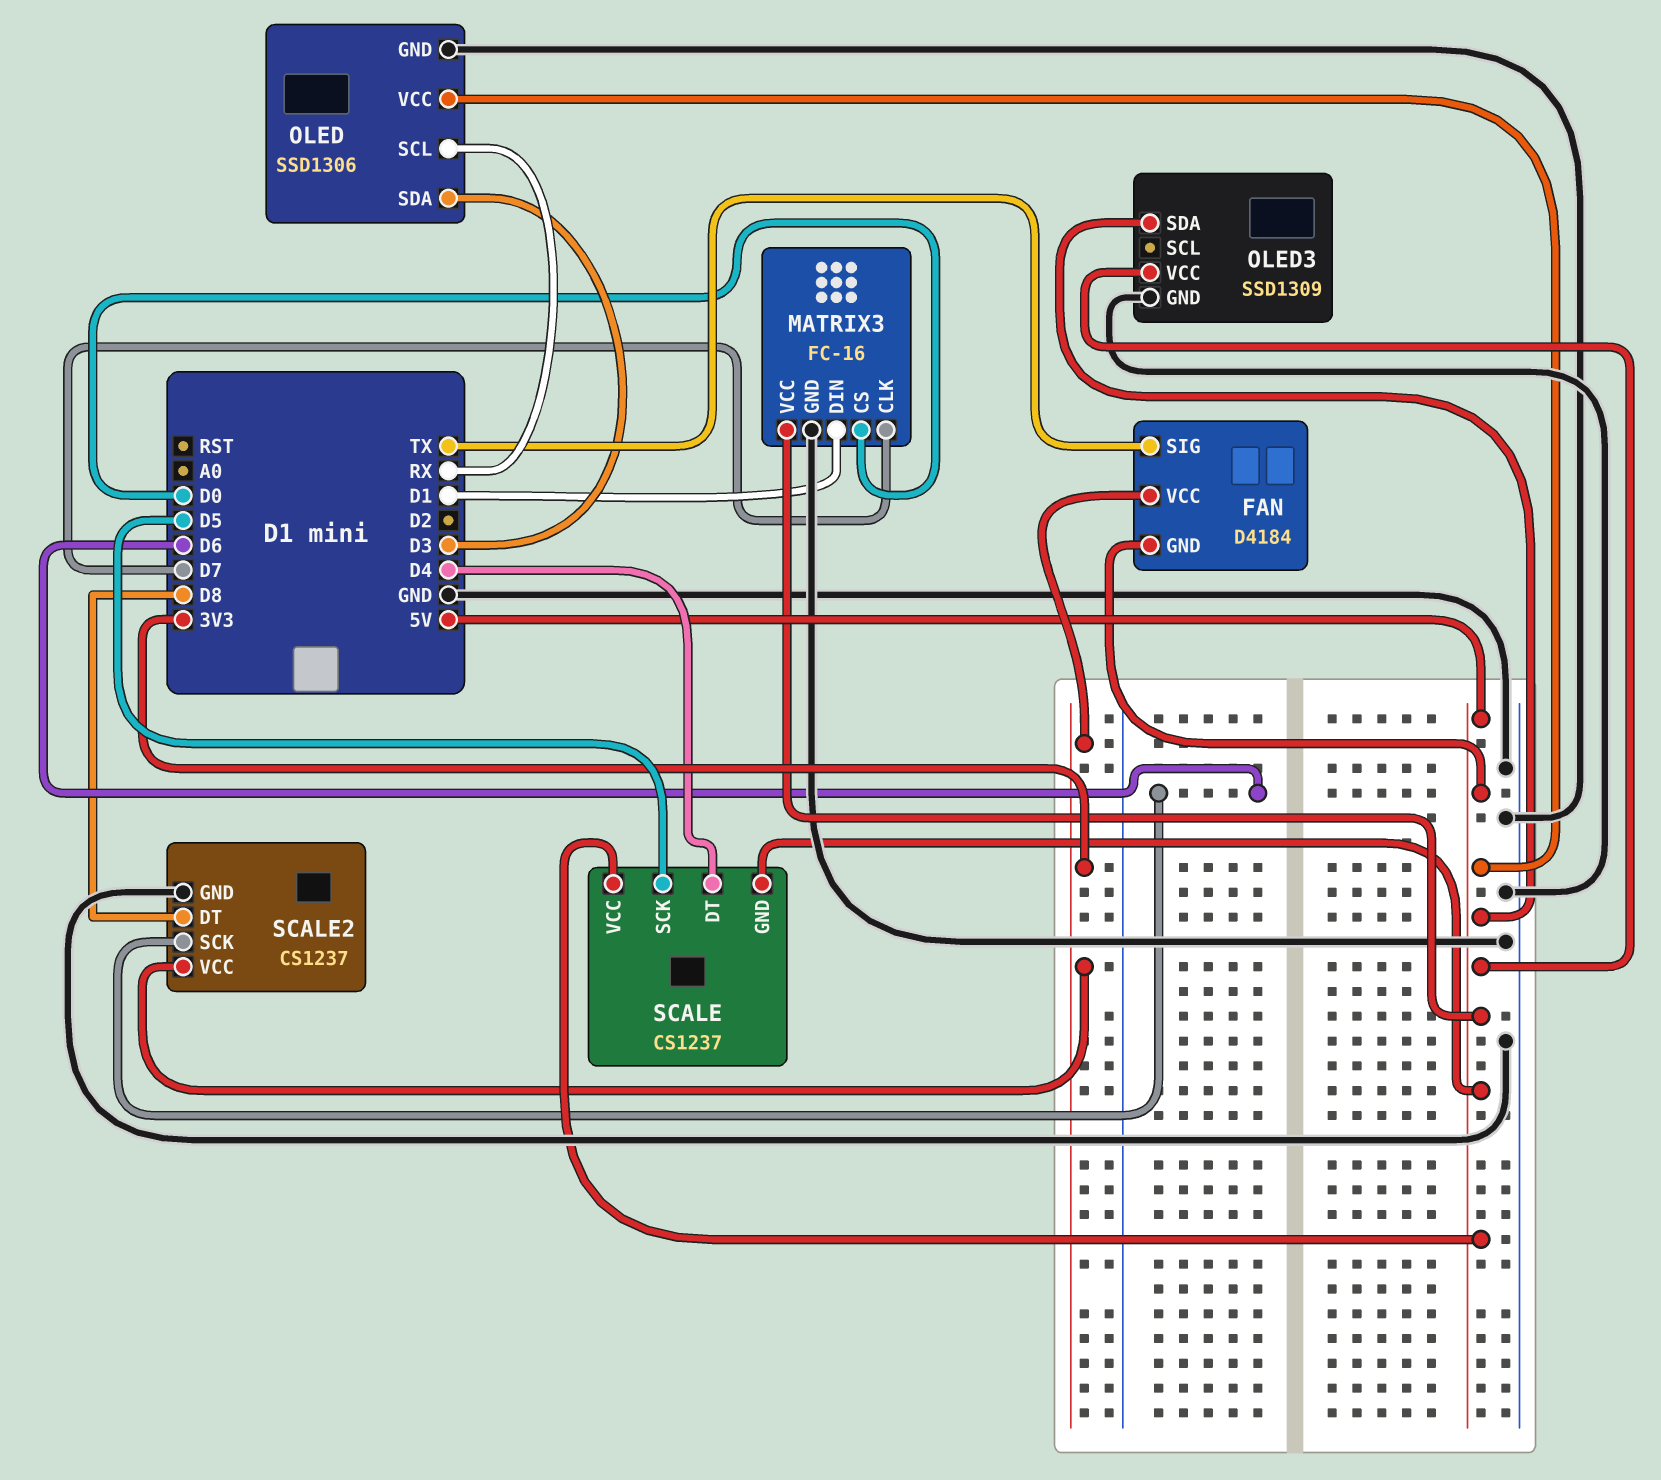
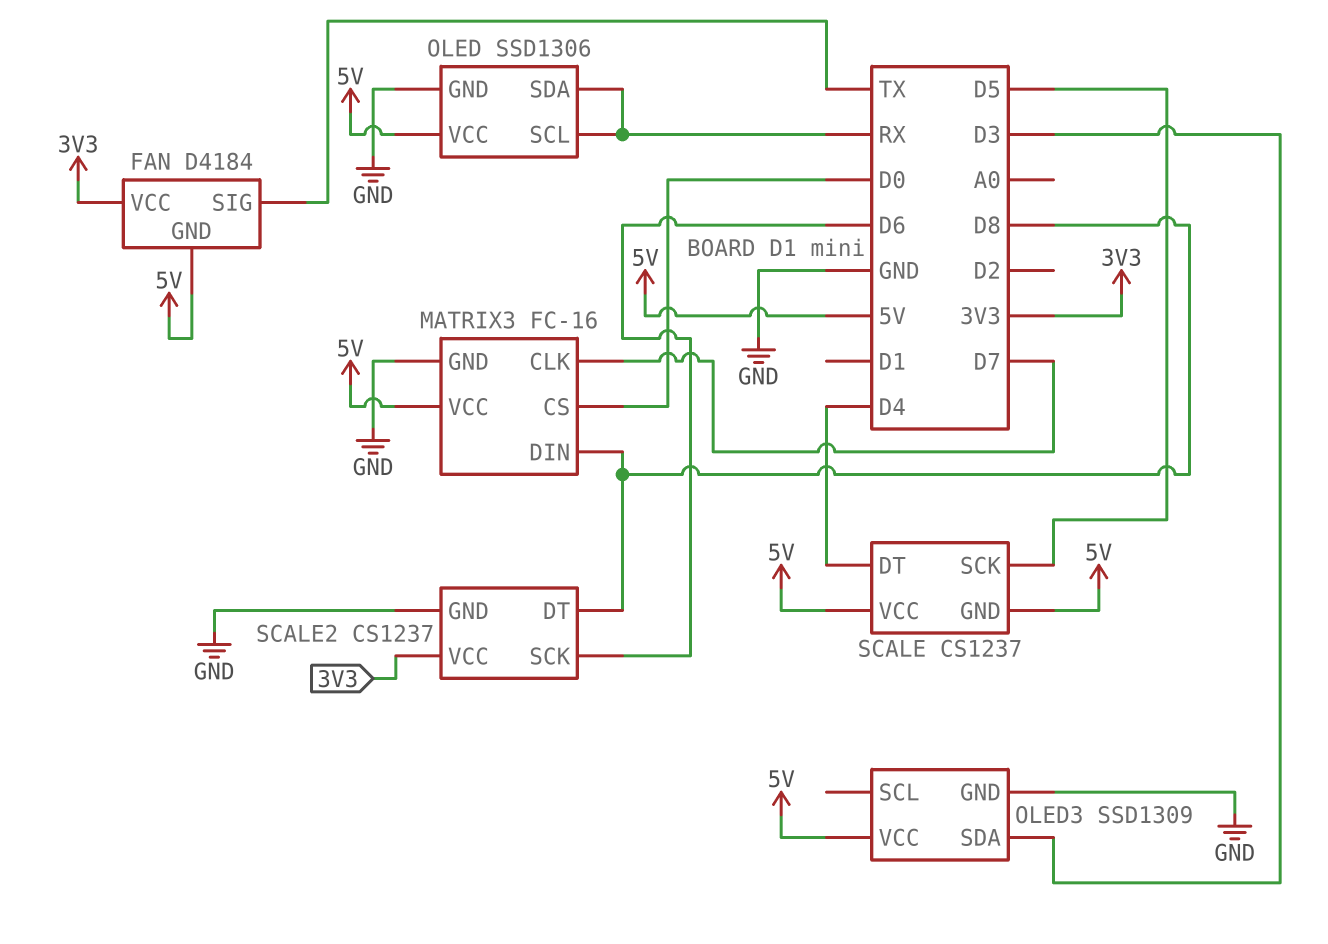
MATRIX3 pin DIN: D1 -> D8
OLED pin SDA: D3 -> RX
OLED3 pin SDA: 5V -> D3

